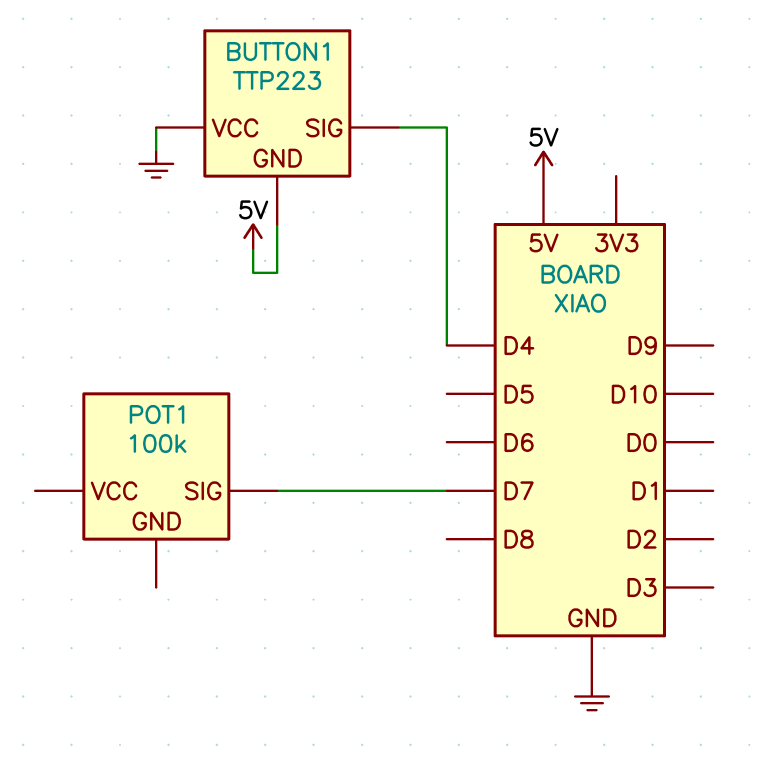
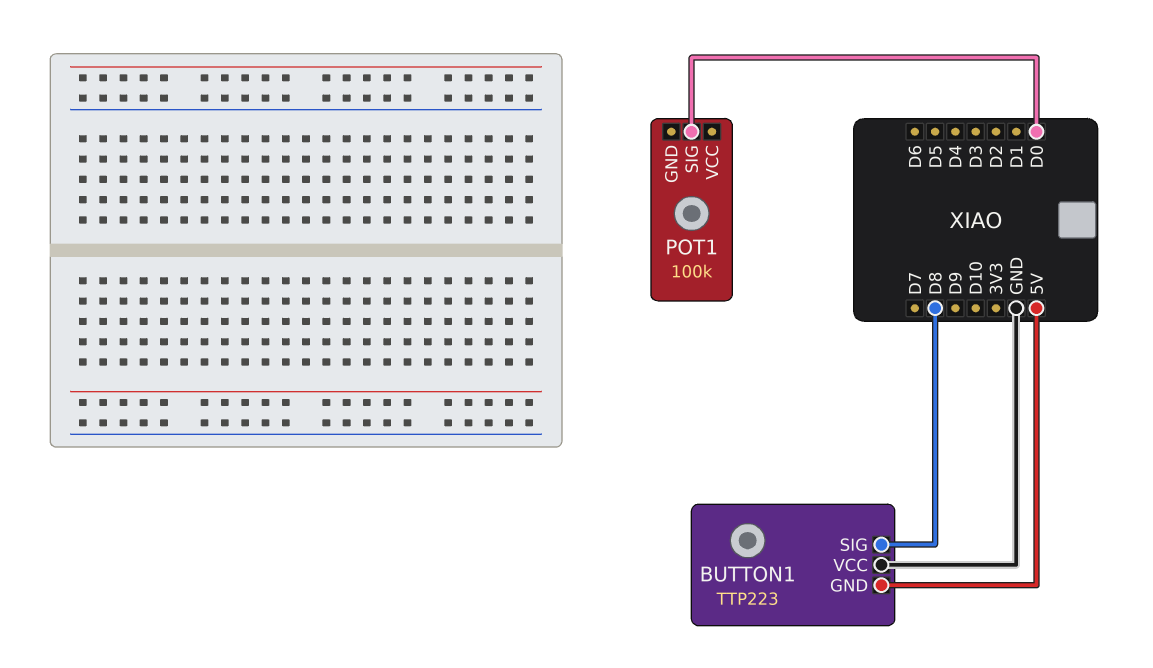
BUTTON1 pin SIG: D4 -> D8
POT1 pin SIG: D7 -> D0

